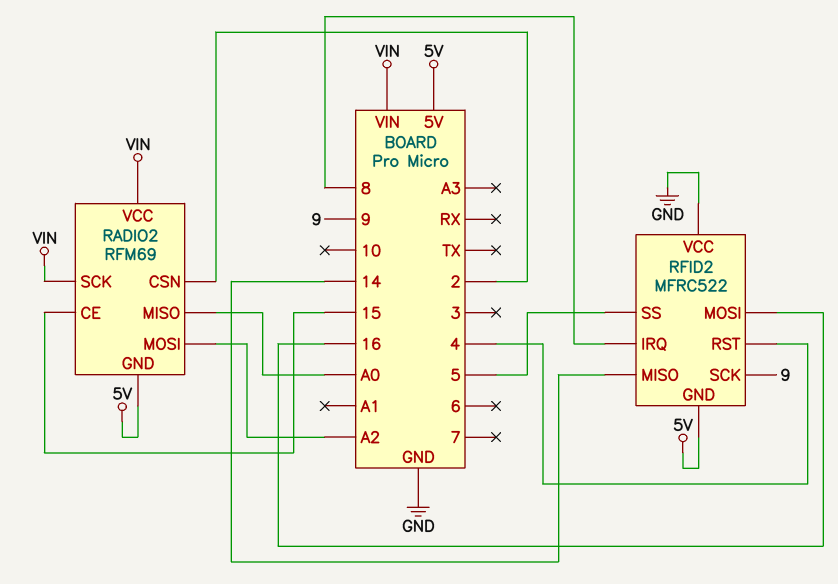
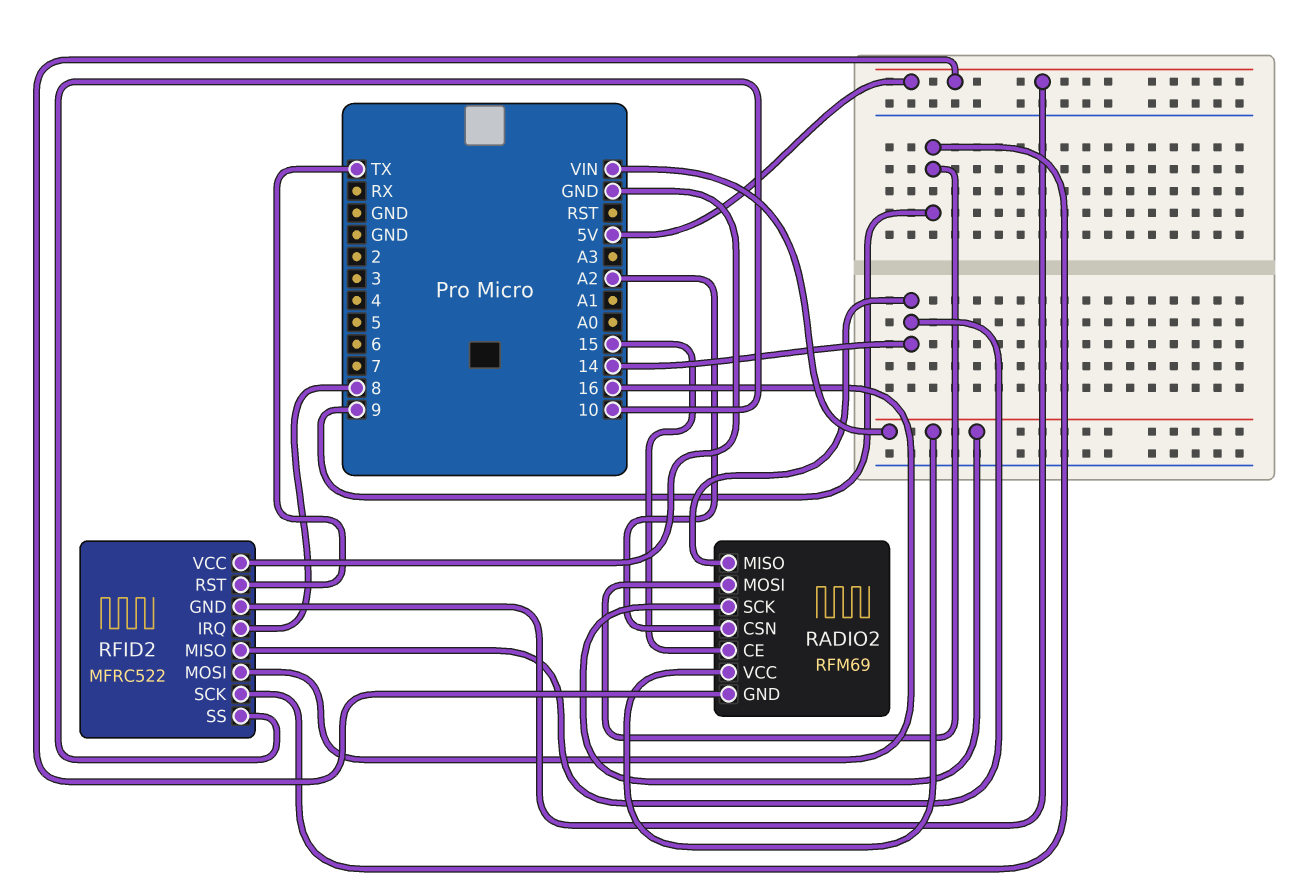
RADIO2 pin CSN: 2 -> A2
RADIO2 pin MISO: A0 -> 14
RADIO2 pin MOSI: A2 -> 9
RFID2 pin RST: 4 -> TX
RFID2 pin SS: 5 -> 10

